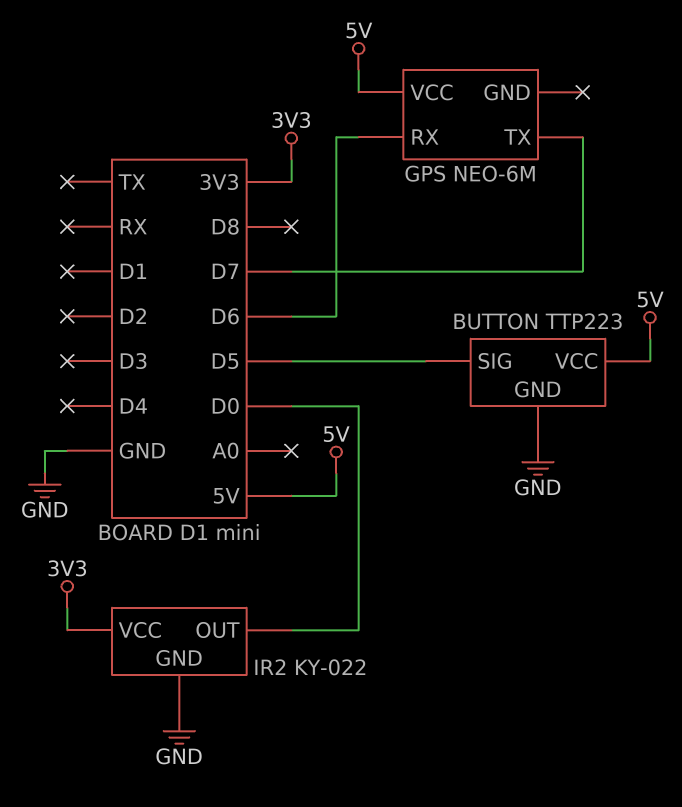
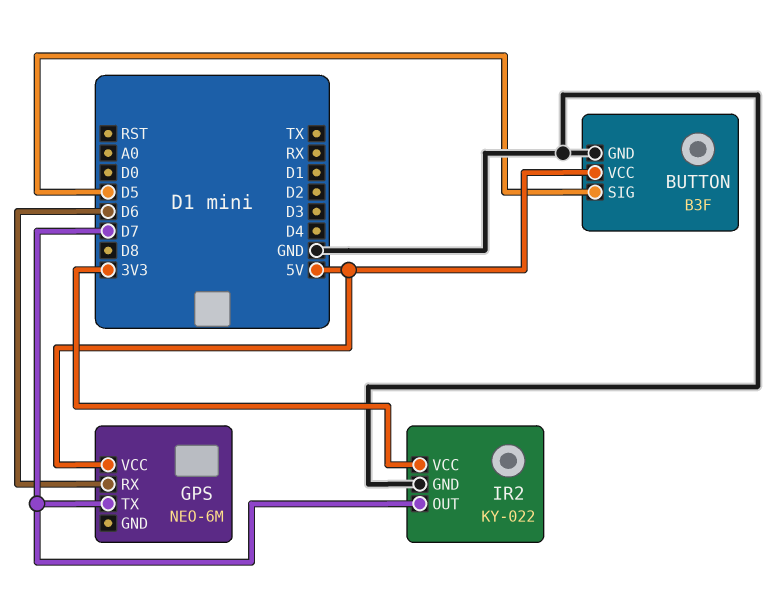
BUTTON: TTP223 -> B3F
IR2 pin OUT: D0 -> D7

